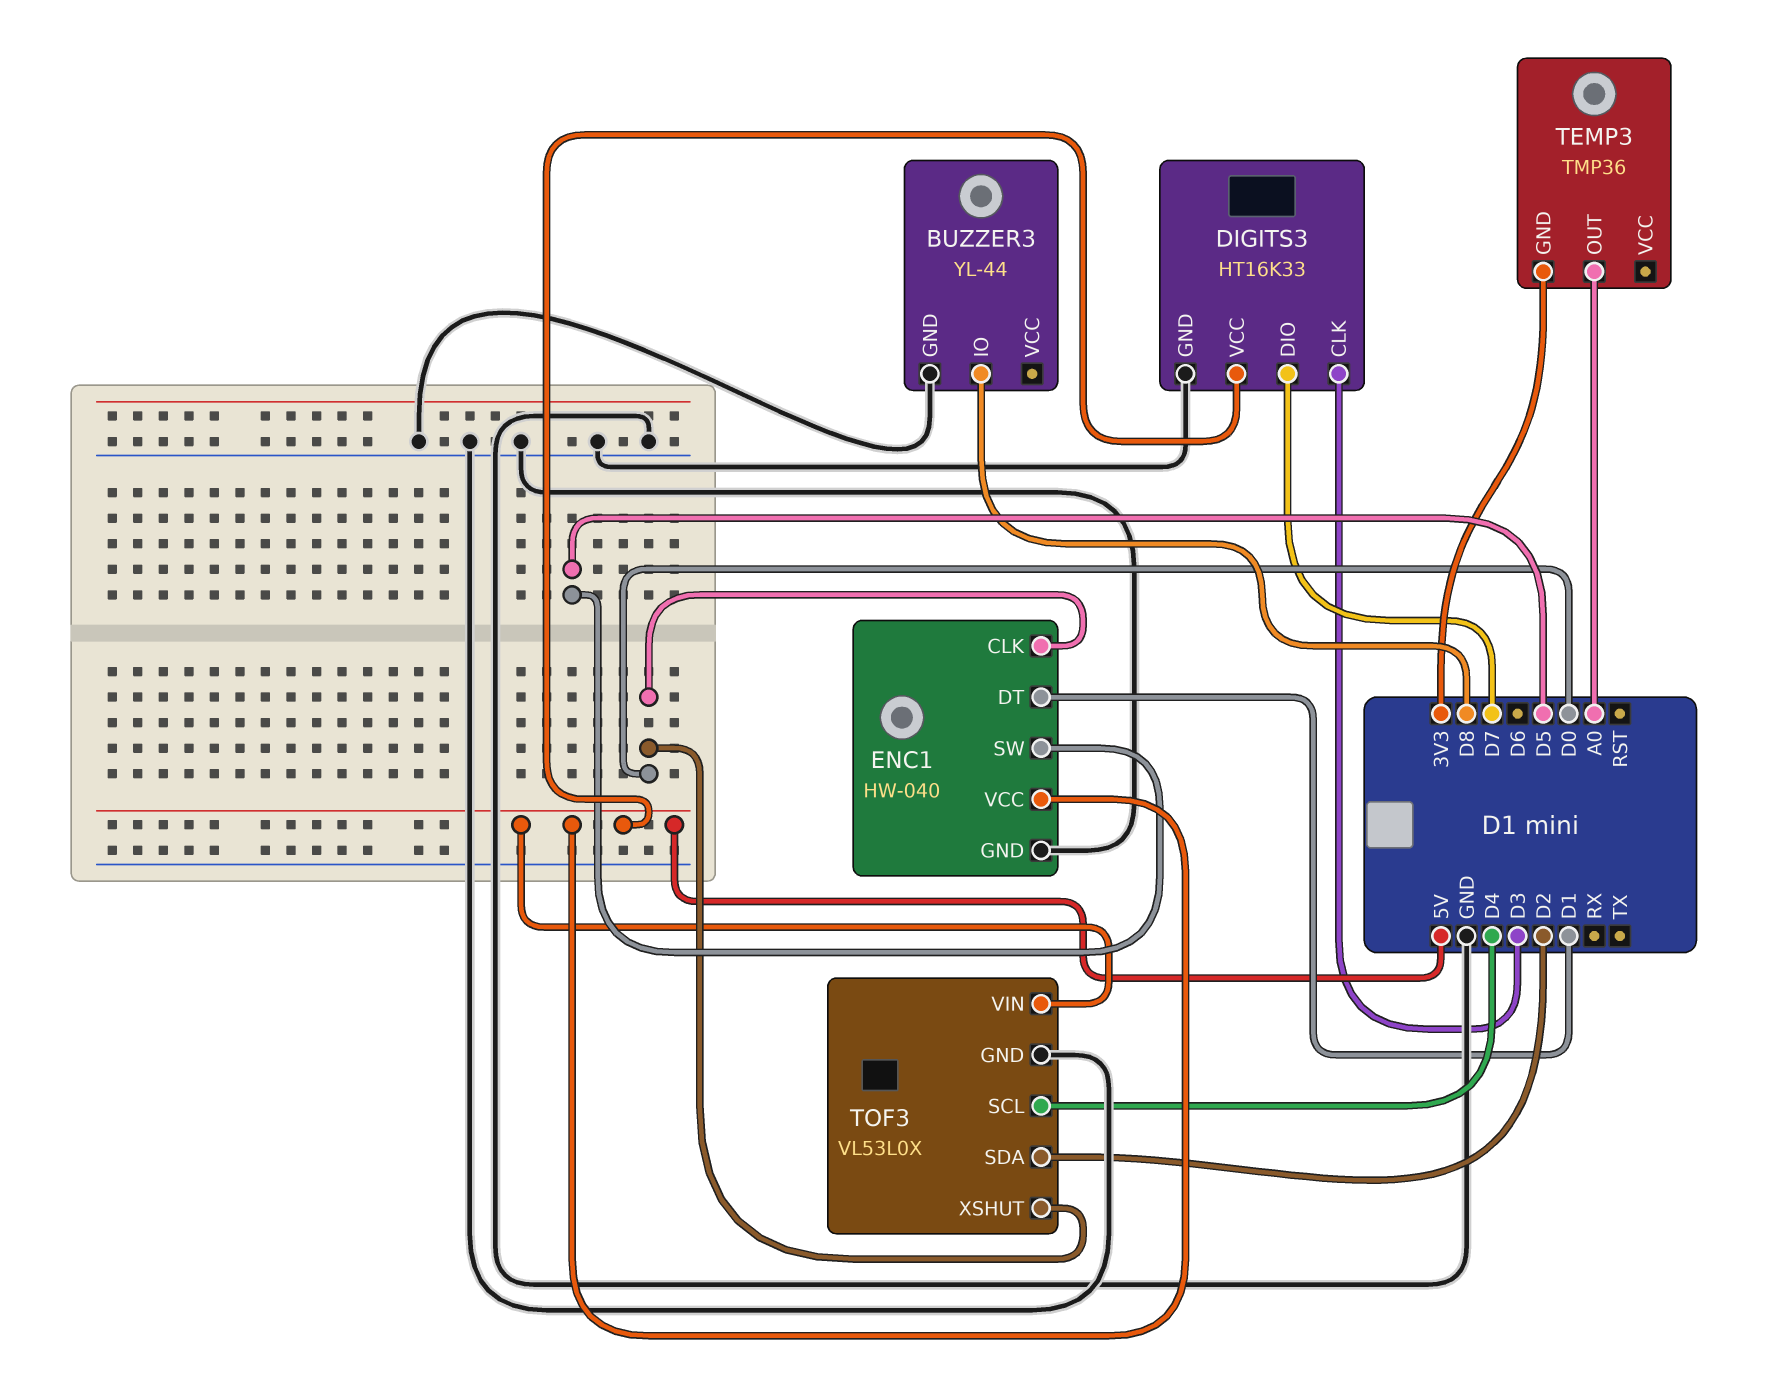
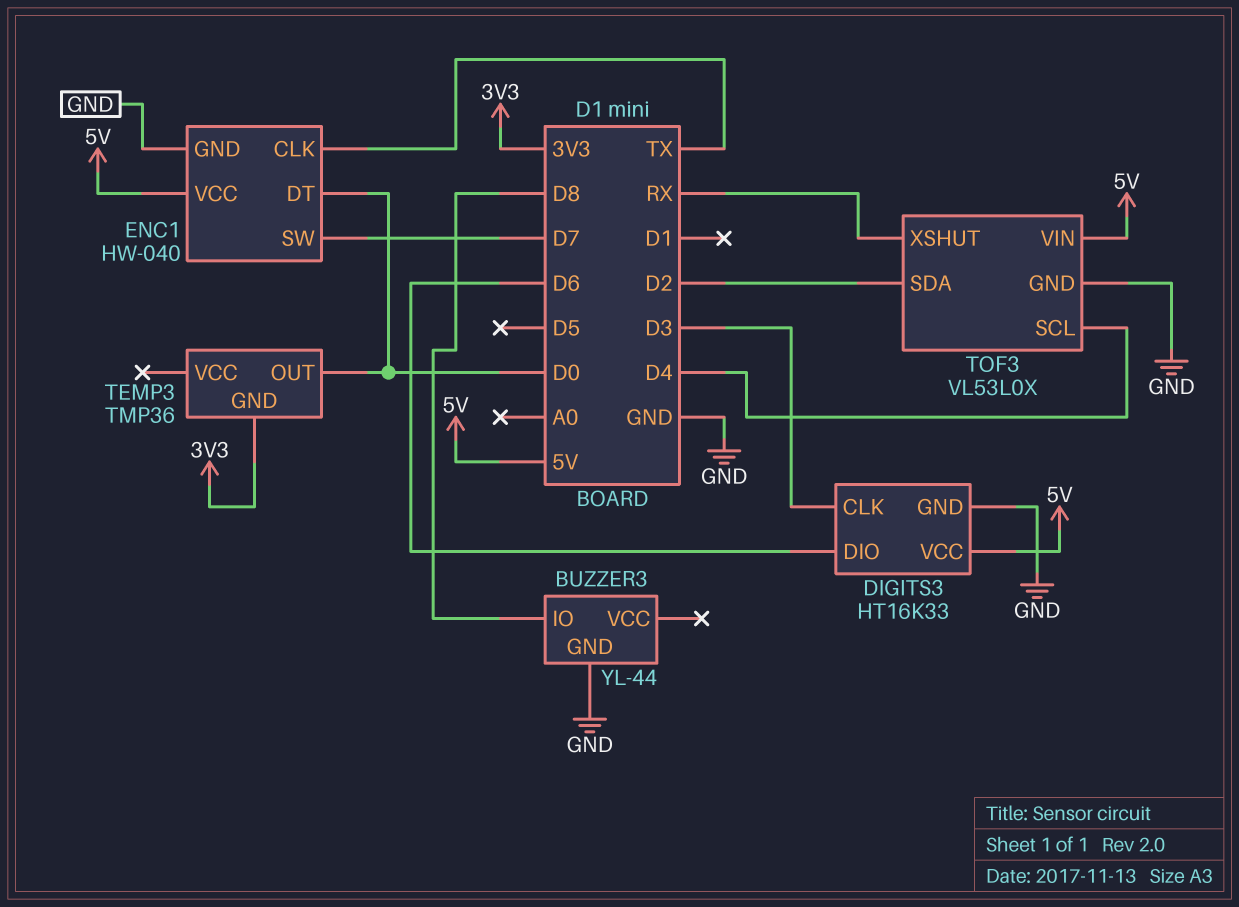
DIGITS3 pin DIO: D7 -> D6
ENC1 pin CLK: D0 -> TX
ENC1 pin DT: D1 -> D0
ENC1 pin SW: D5 -> D7
TEMP3 pin OUT: A0 -> D0
TOF3 pin XSHUT: D0 -> RX

